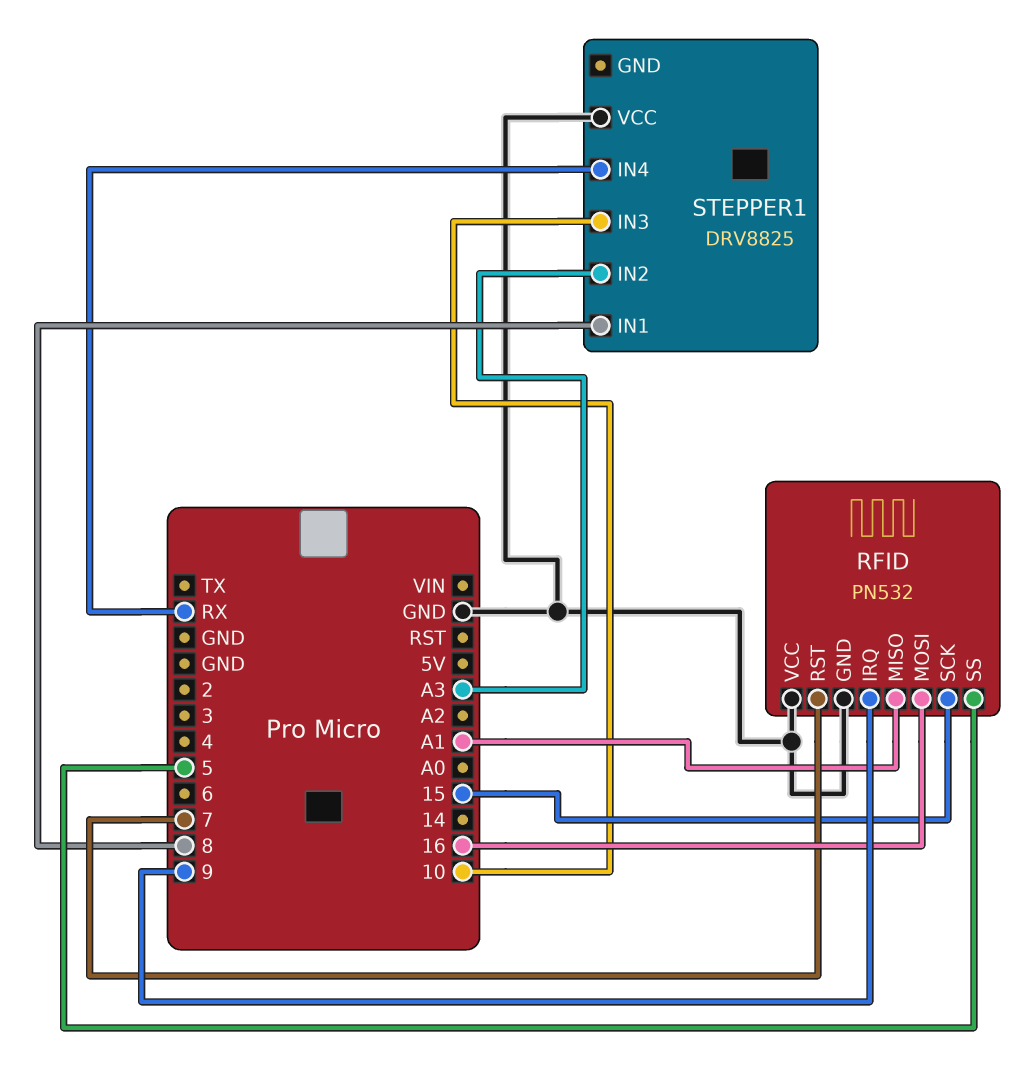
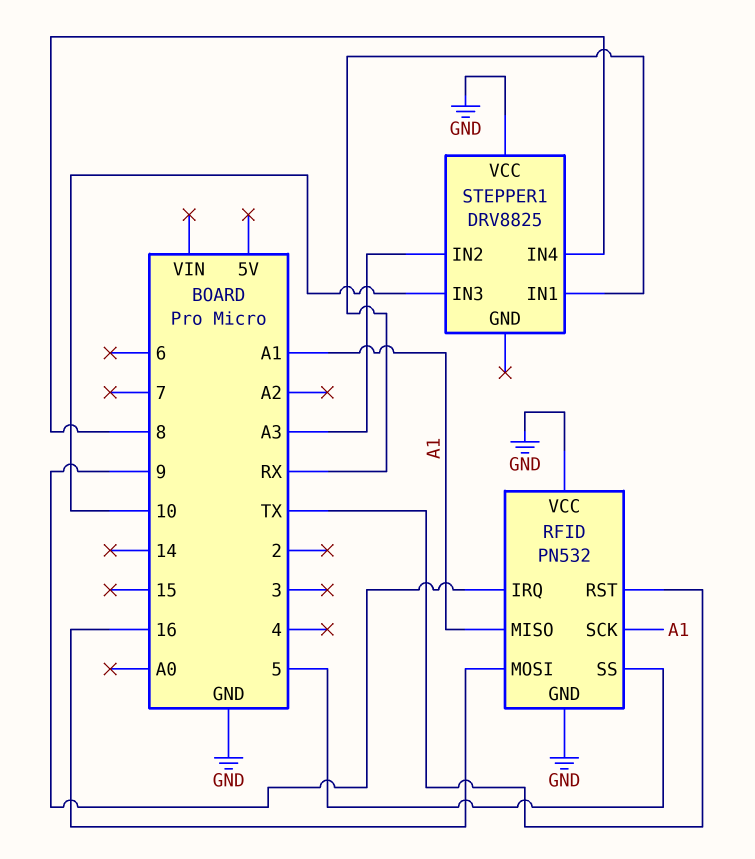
RFID pin RST: 7 -> TX
RFID pin SCK: 15 -> A1
STEPPER1 pin IN1: 8 -> RX
STEPPER1 pin IN4: RX -> 8

